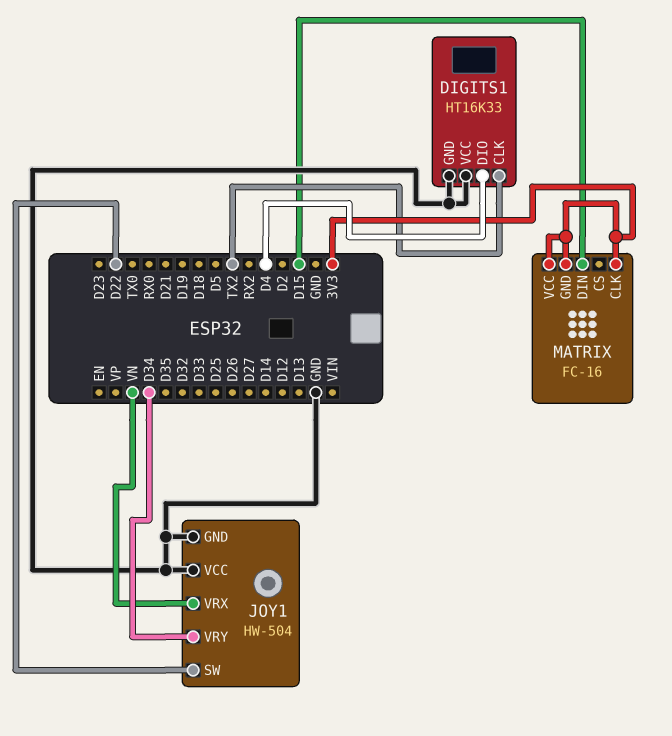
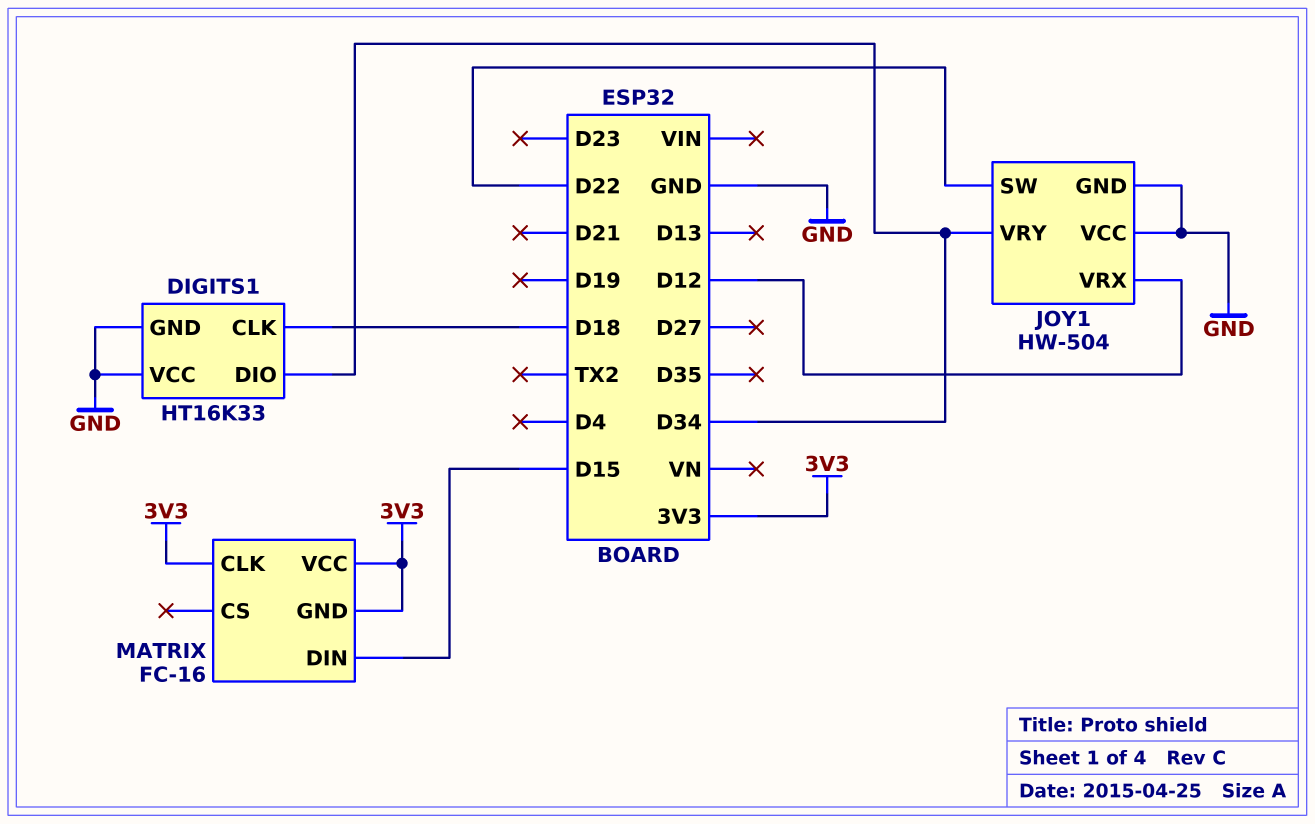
DIGITS1 pin CLK: TX2 -> D18
DIGITS1 pin DIO: D4 -> D34
JOY1 pin VRX: VN -> D12

